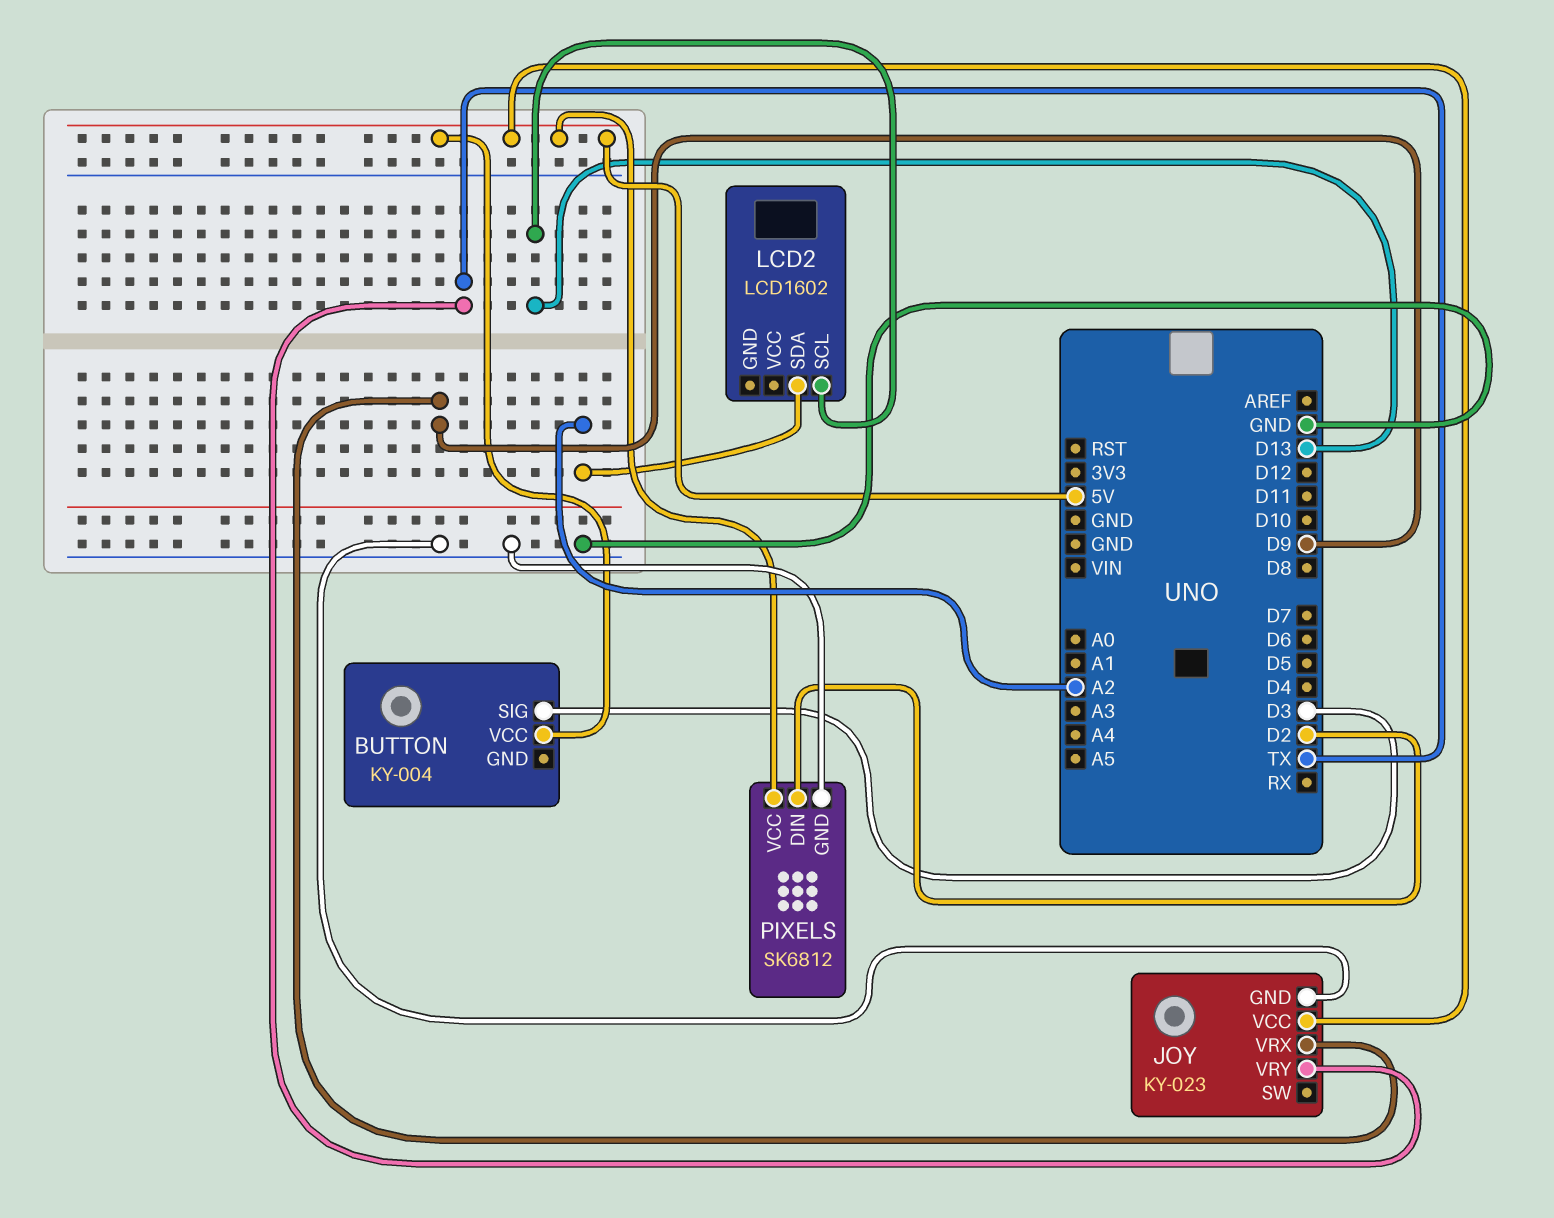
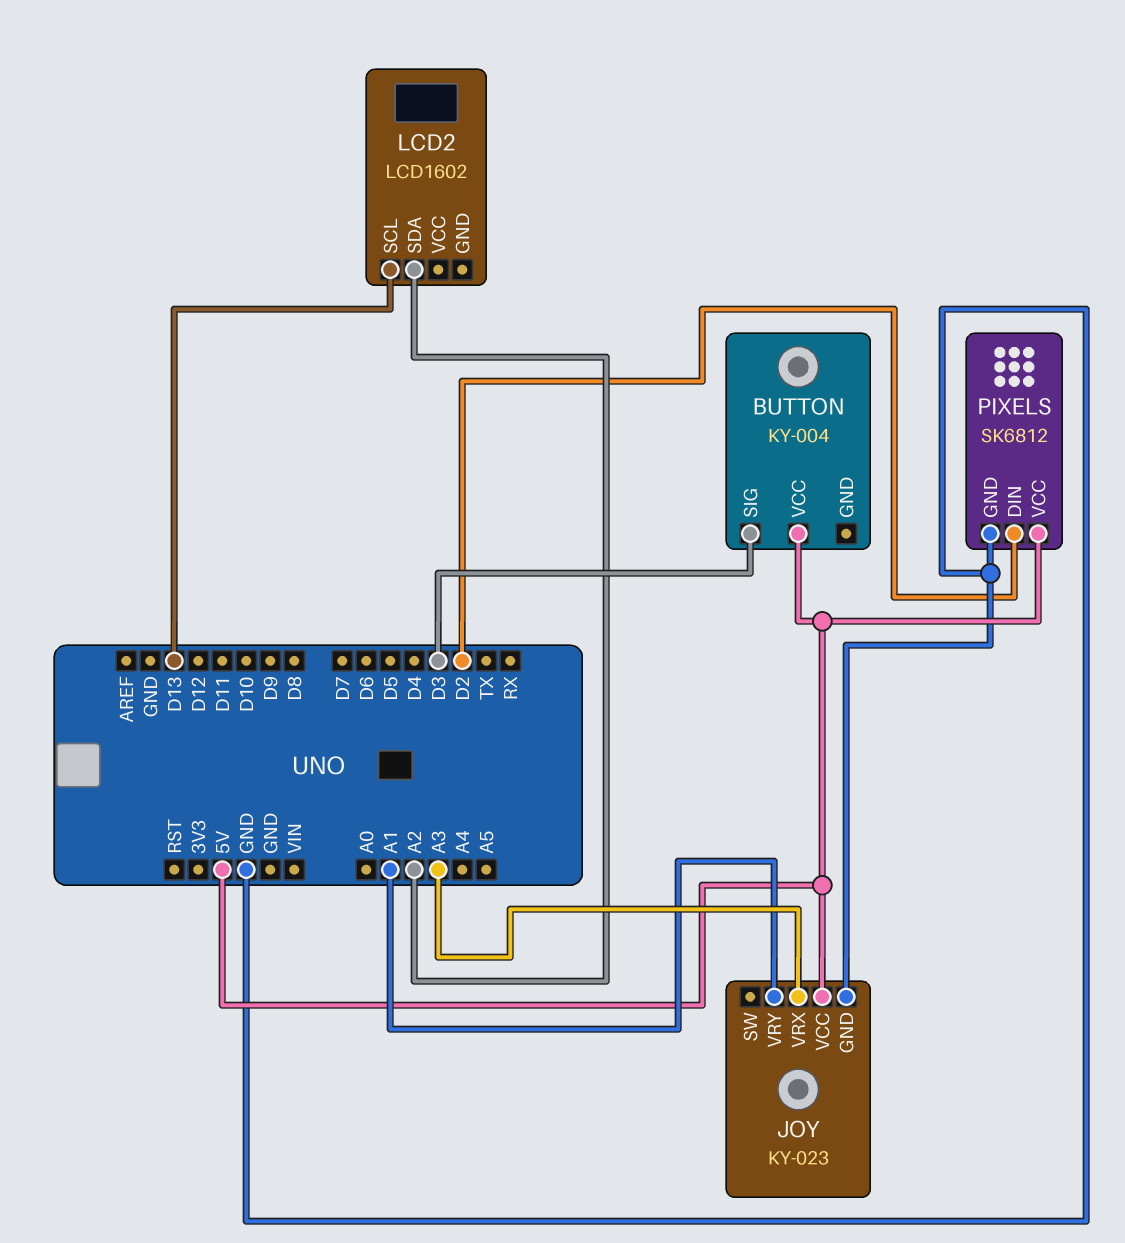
JOY pin VRX: D9 -> A3
JOY pin VRY: TX -> A1

